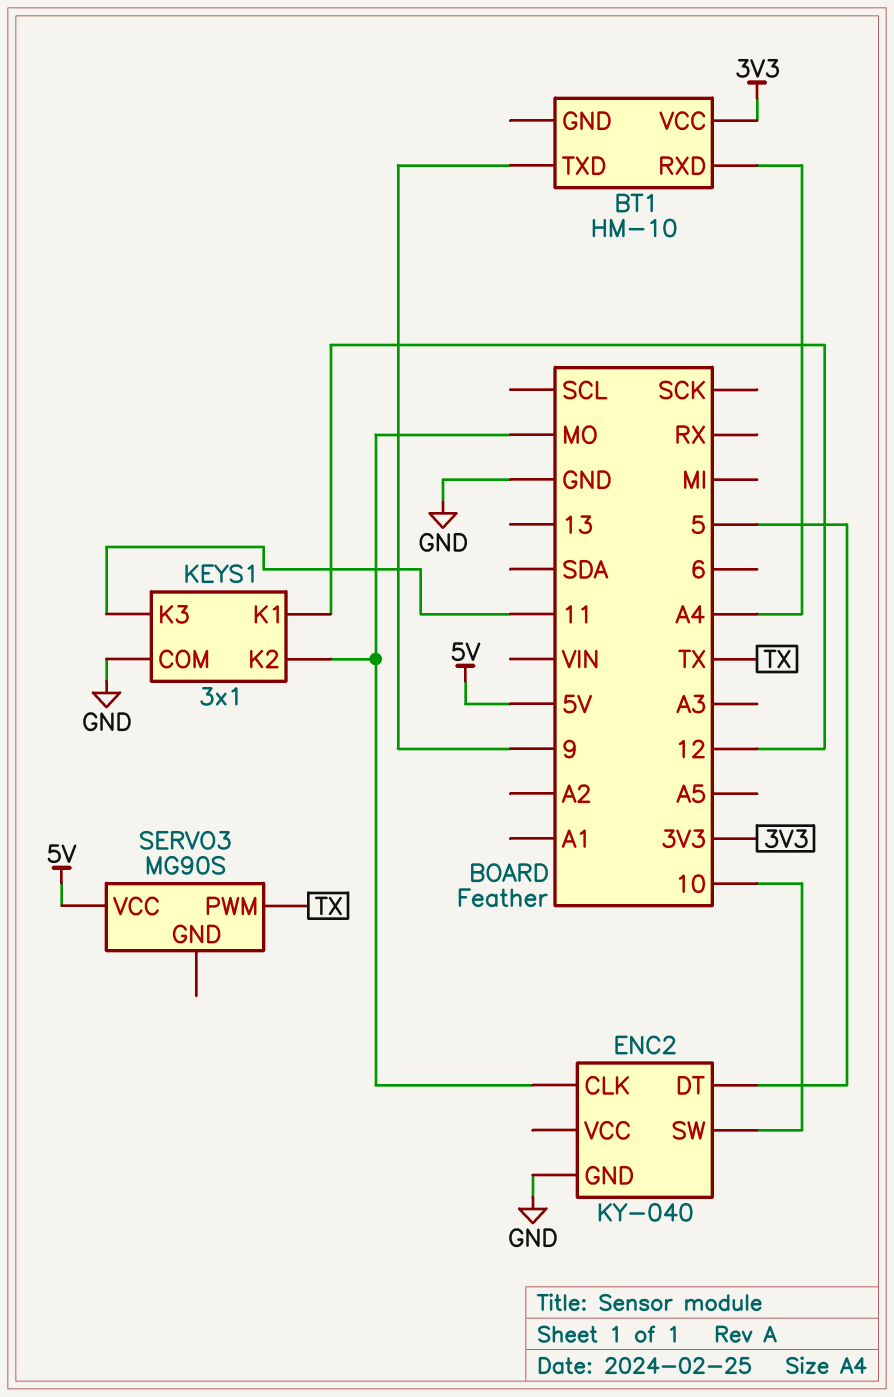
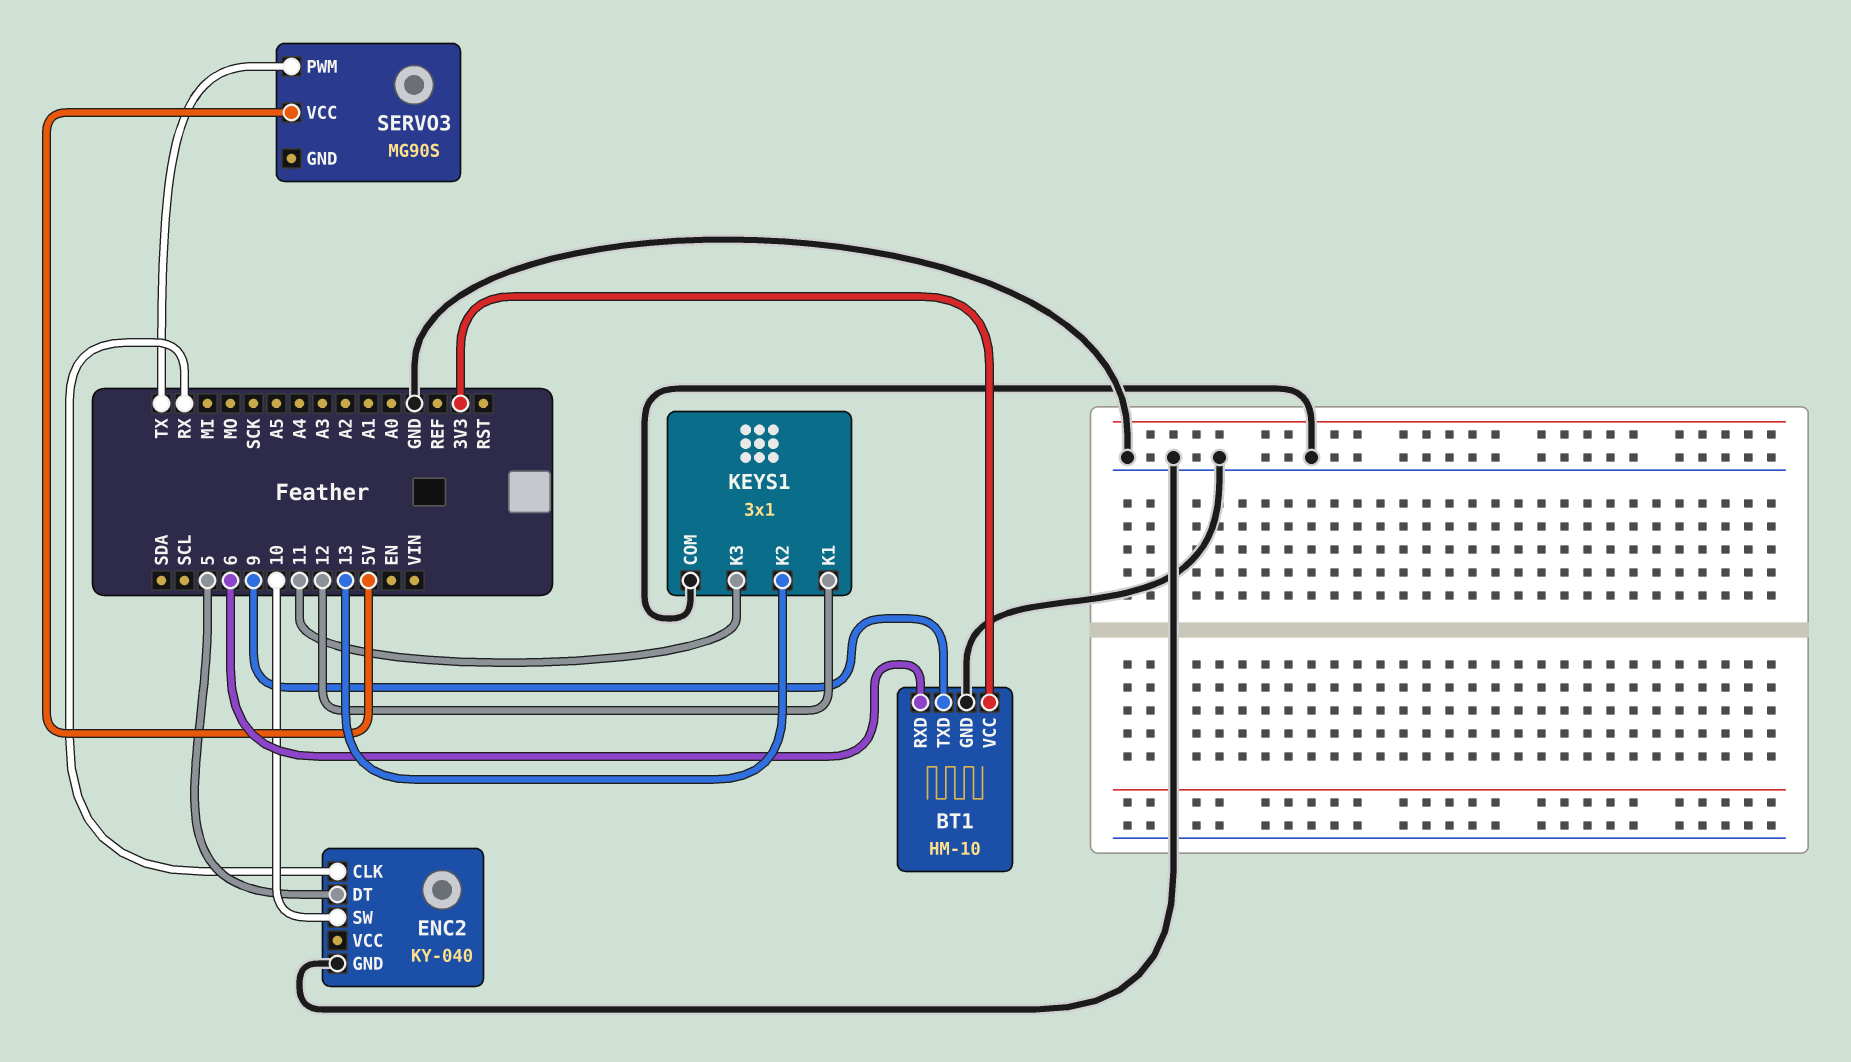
BT1 pin GND: none -> GND
BT1 pin RXD: A4 -> 6
ENC2 pin CLK: MO -> RX
KEYS1 pin K2: MO -> 13

